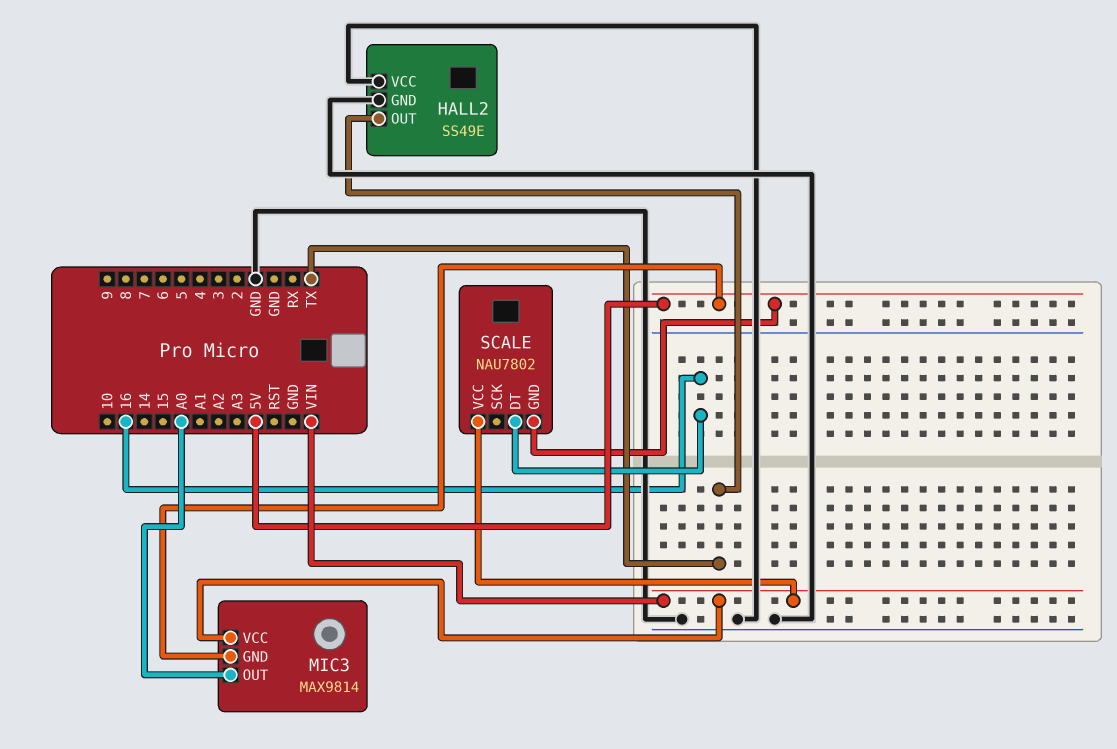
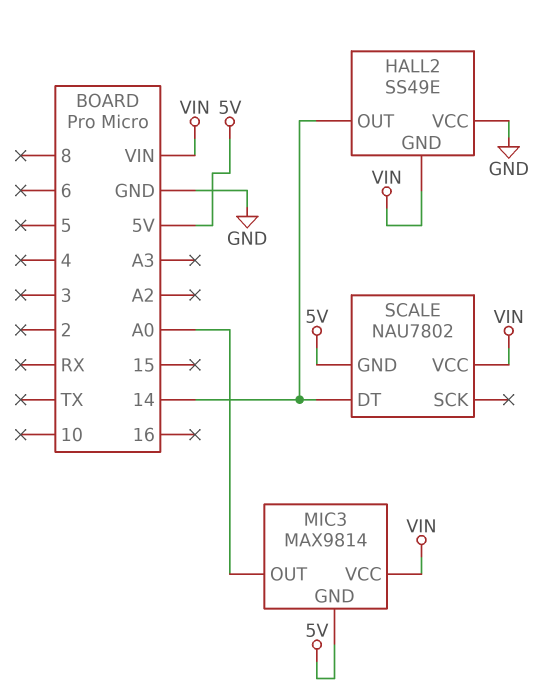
HALL2 pin GND: GND -> VIN
HALL2 pin OUT: TX -> 14
SCALE pin DT: 16 -> 14

